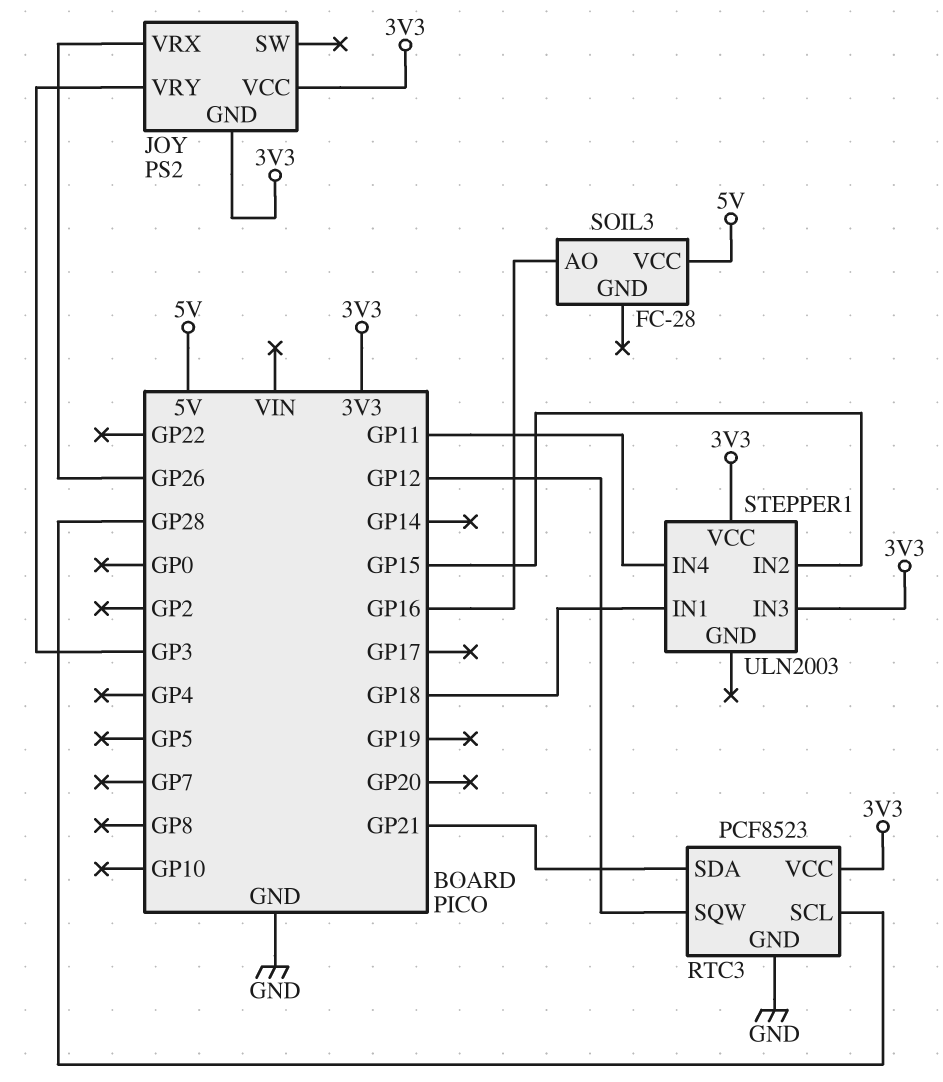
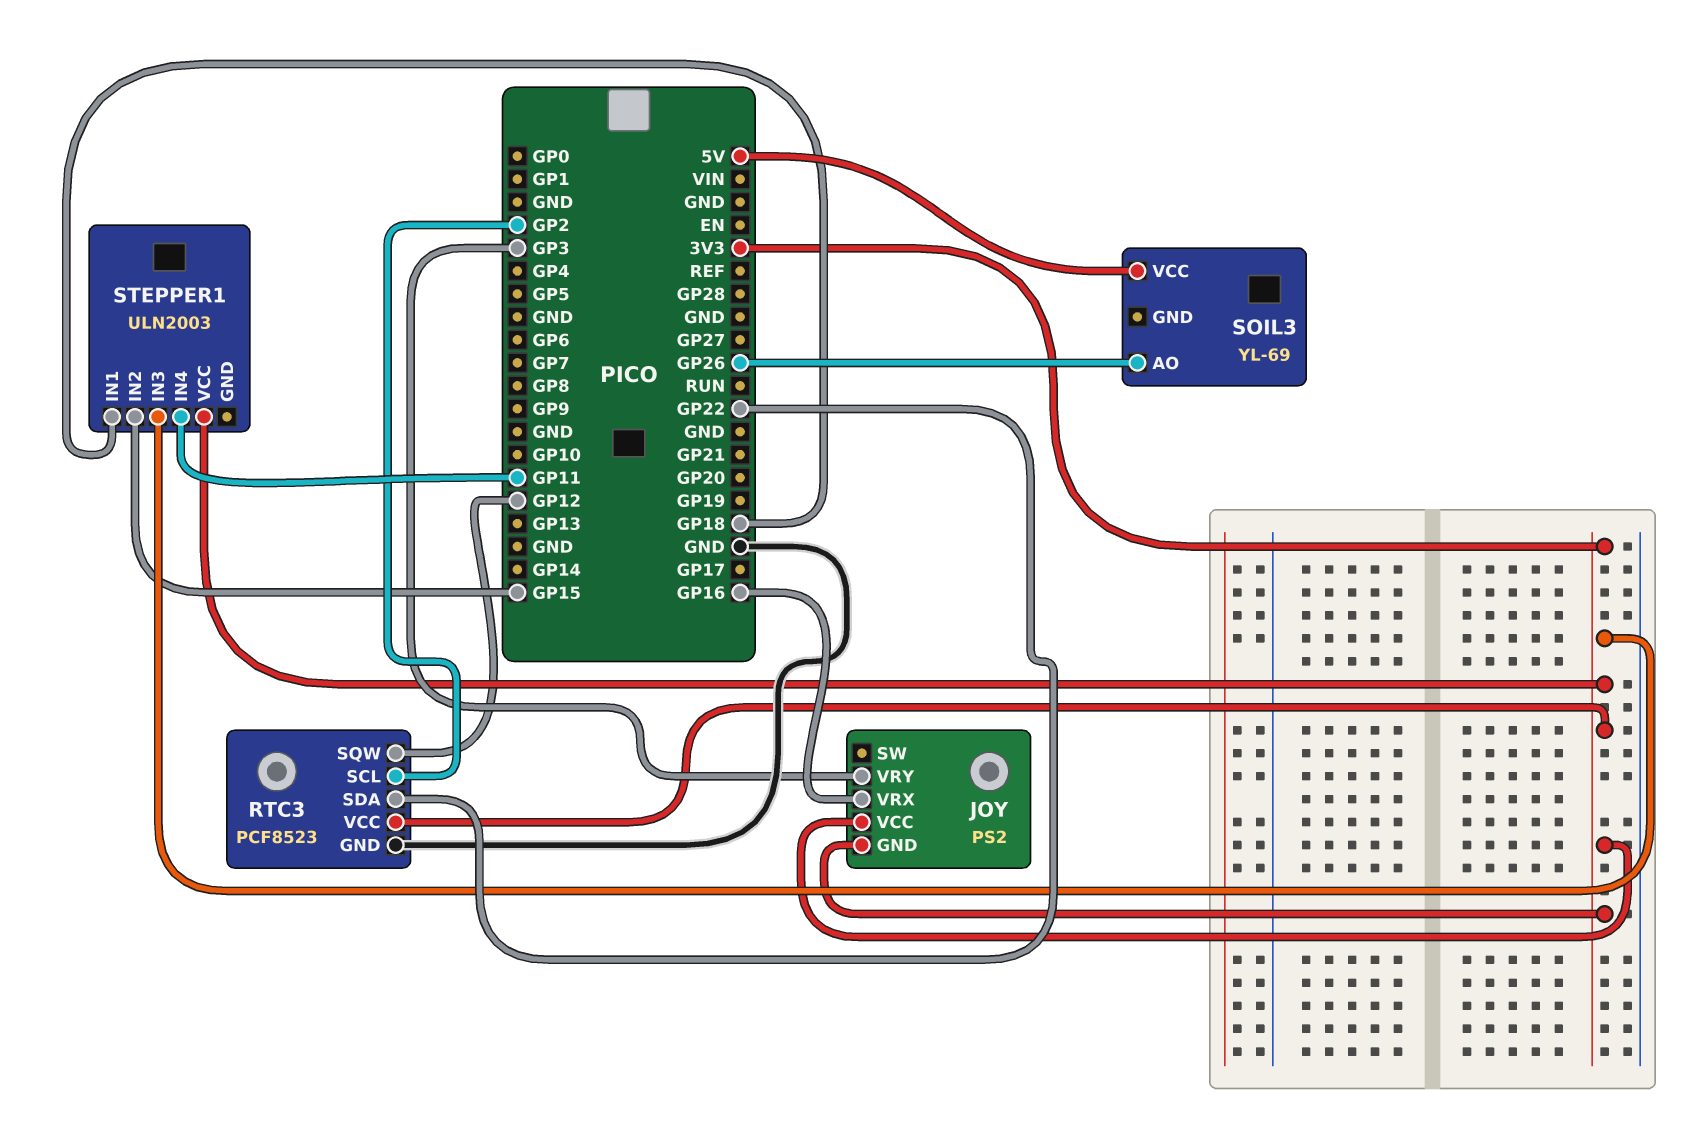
JOY pin VRX: GP26 -> GP16
RTC3 pin SCL: GP28 -> GP2
RTC3 pin SDA: GP21 -> GP22
SOIL3: FC-28 -> YL-69
SOIL3 pin AO: GP16 -> GP26

